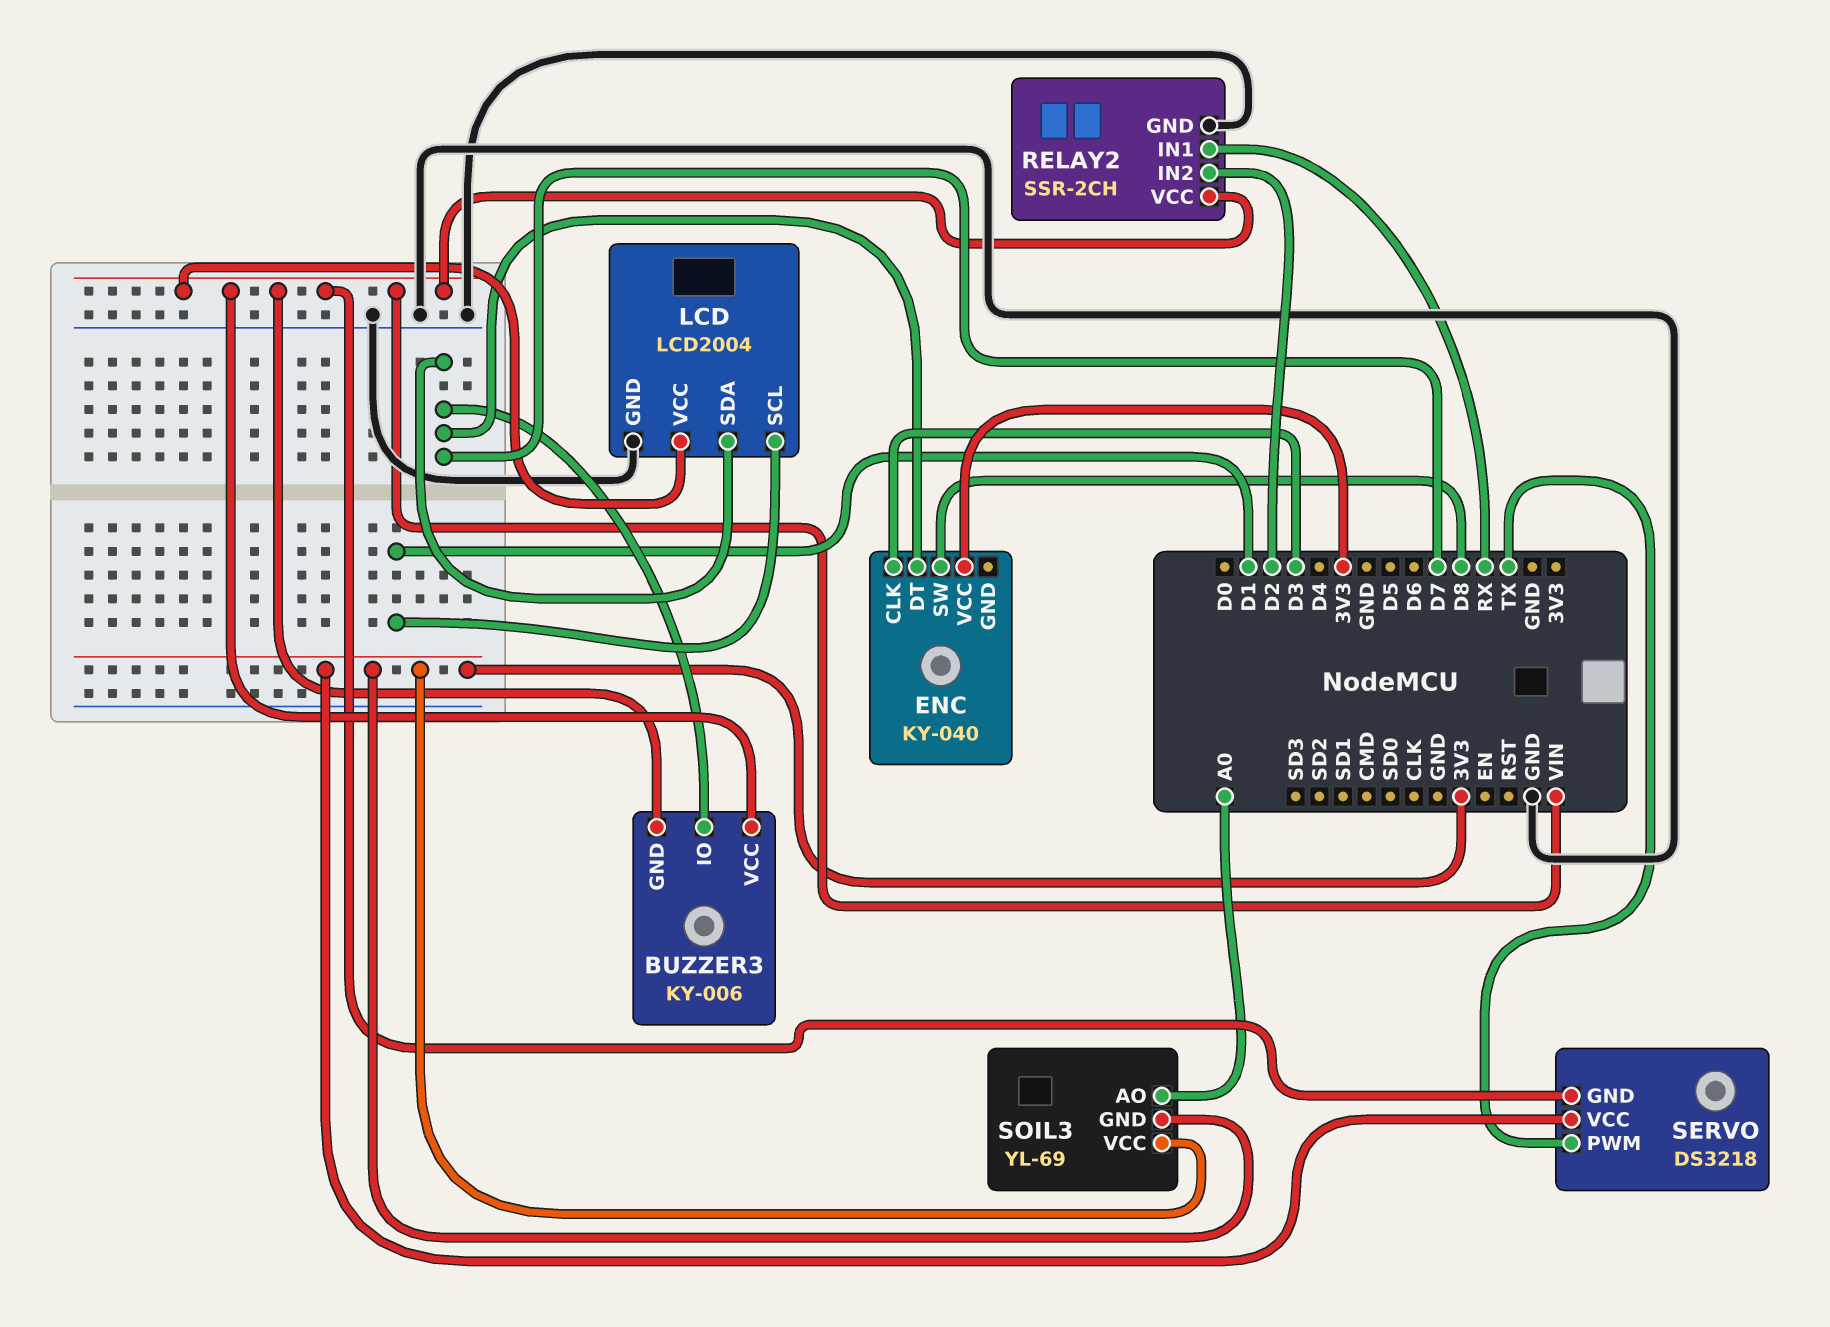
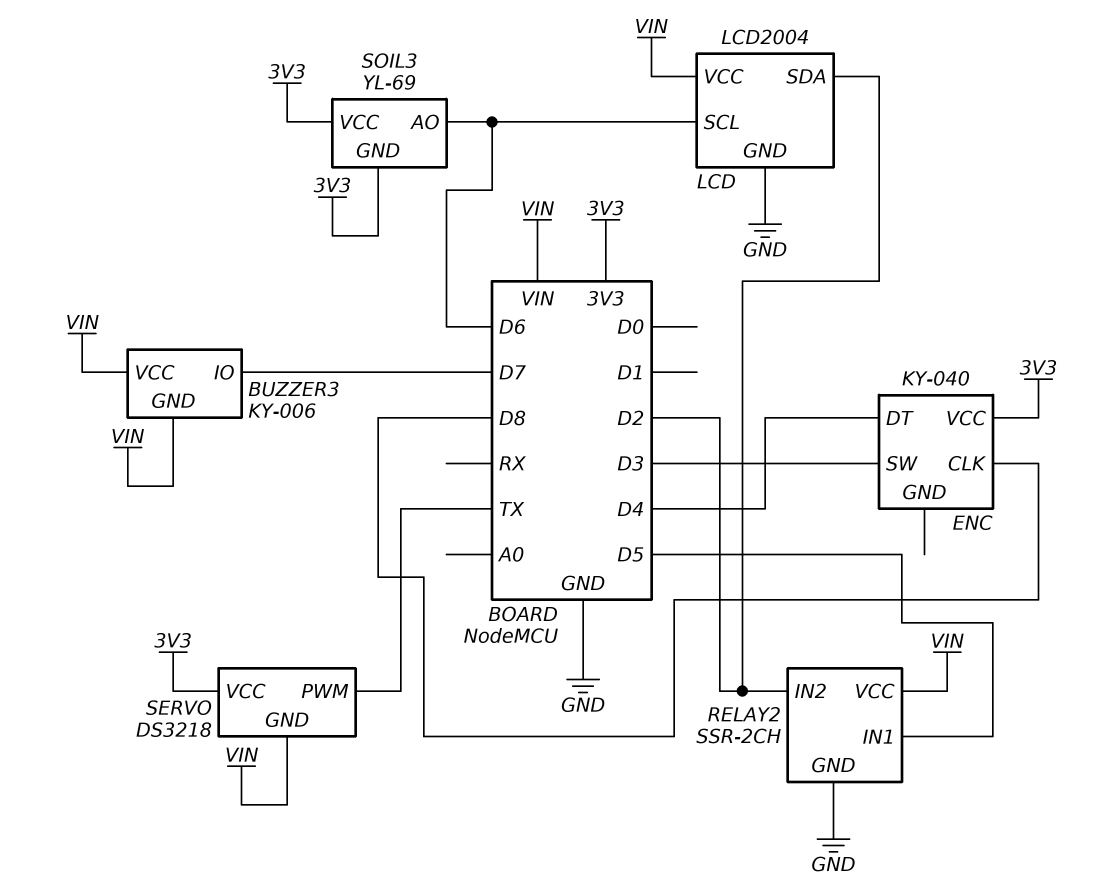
ENC pin CLK: D3 -> D8
ENC pin DT: D7 -> D4
ENC pin SW: D8 -> D3
LCD pin SCL: D1 -> D6
LCD pin SDA: D7 -> D2
RELAY2 pin IN1: RX -> D5
SOIL3 pin AO: A0 -> D6

